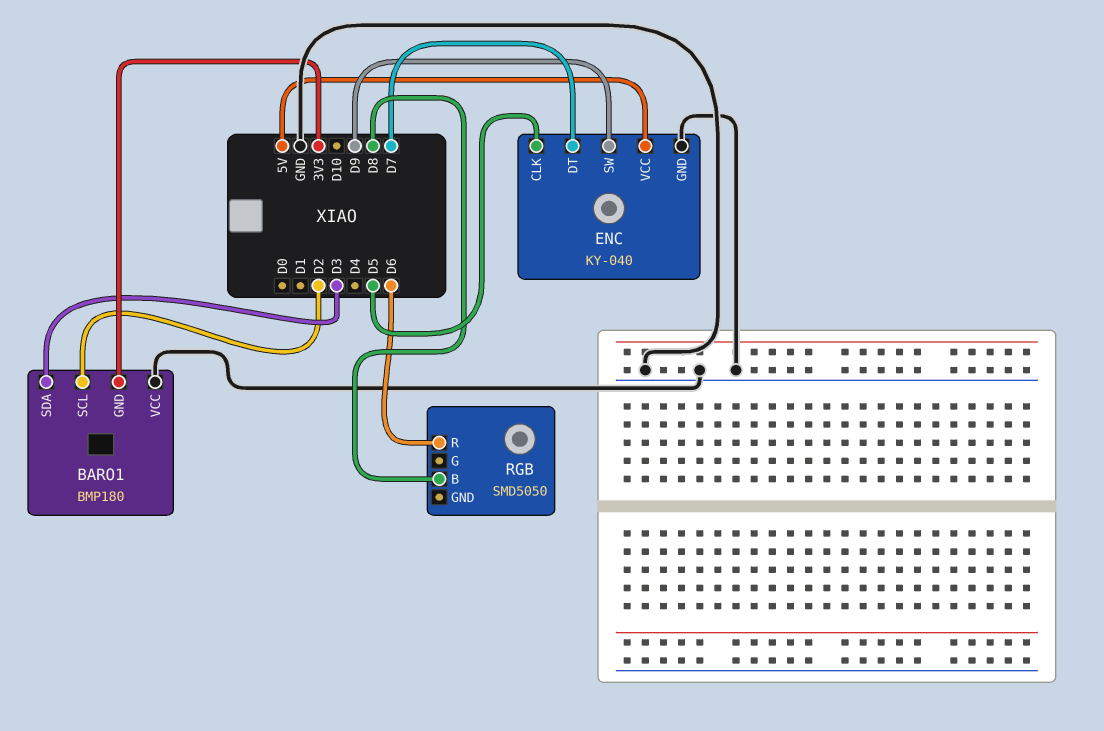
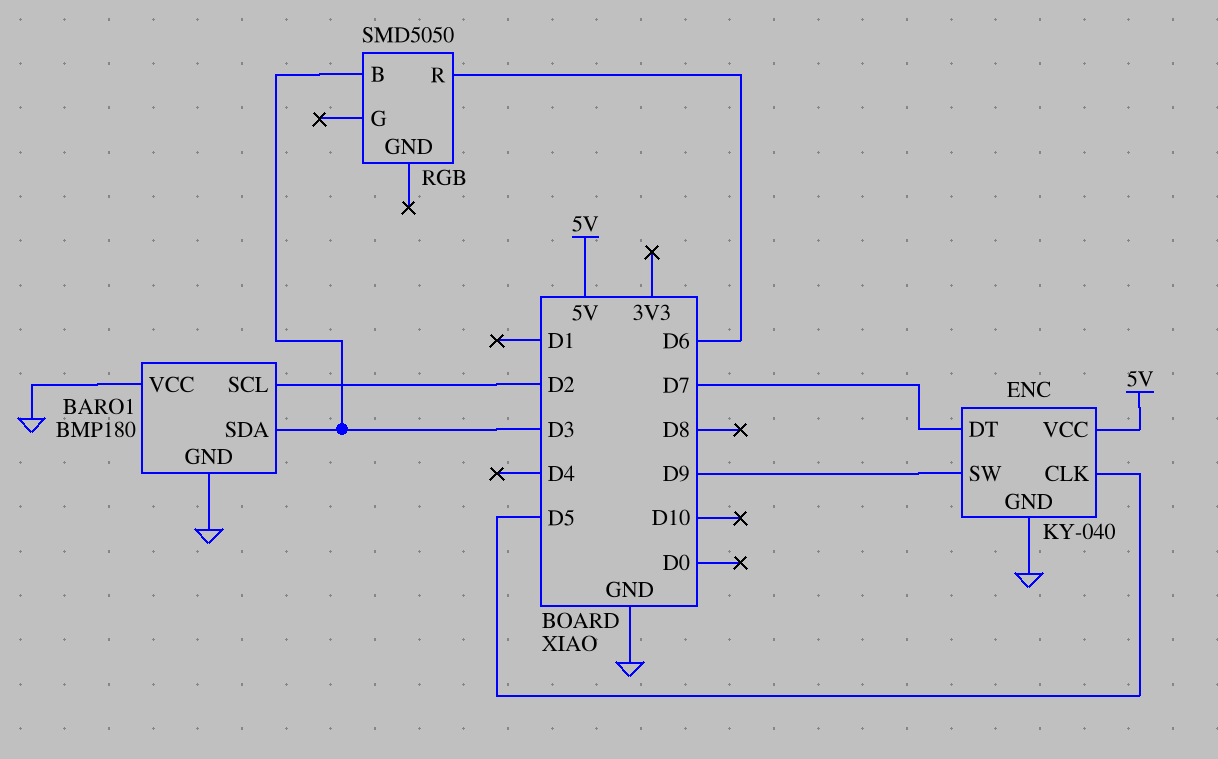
BARO1 pin GND: 3V3 -> GND
RGB pin B: D8 -> D3

